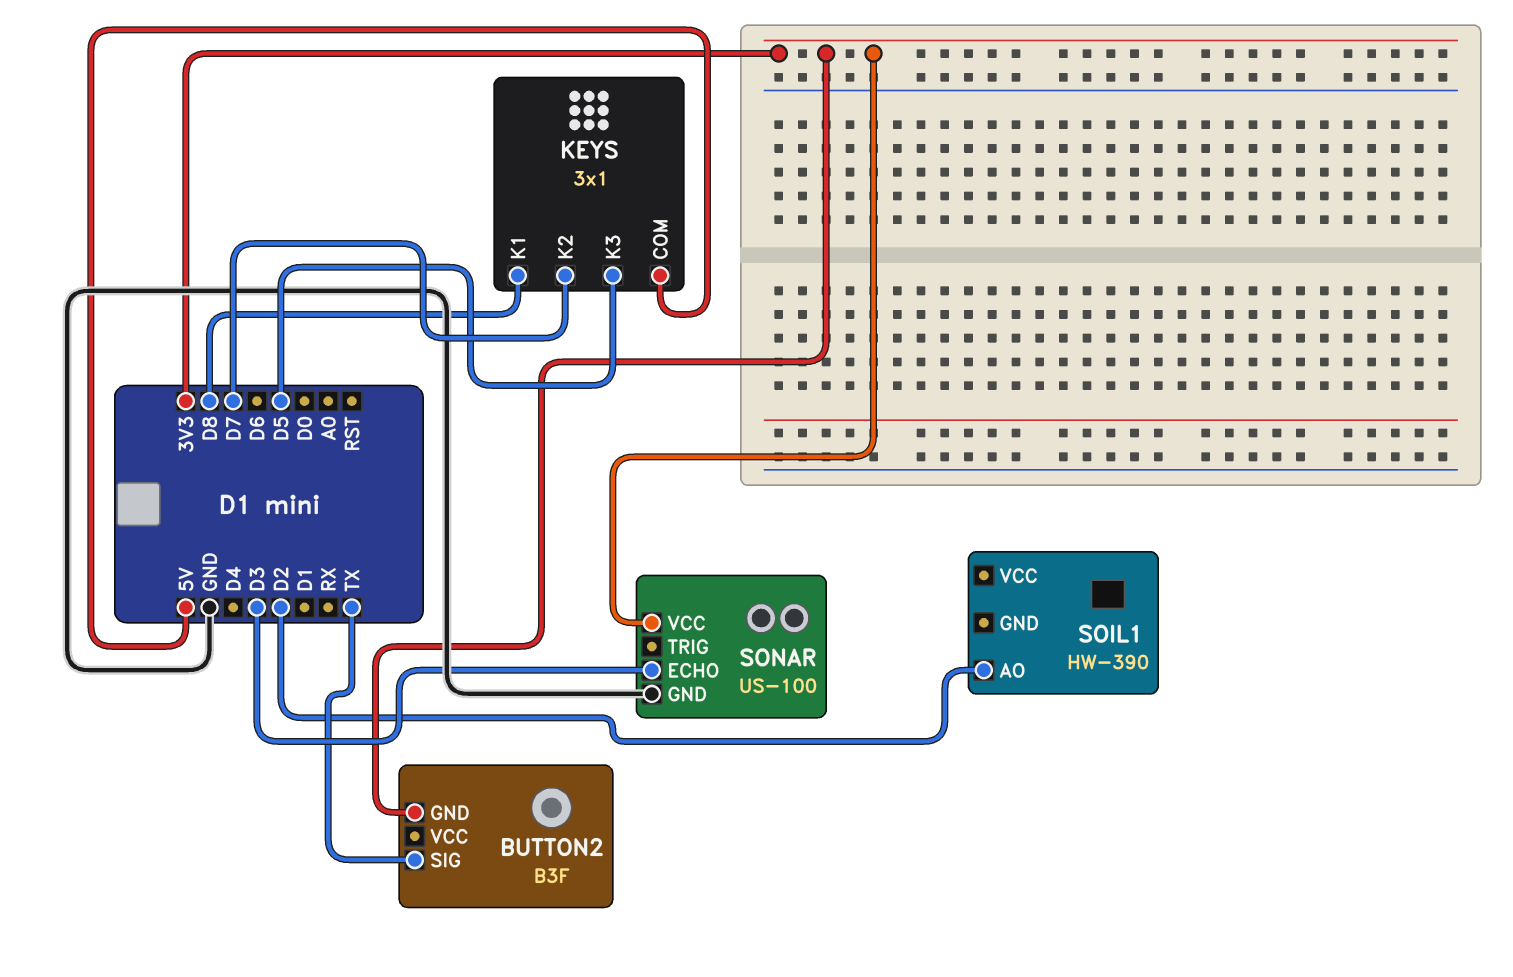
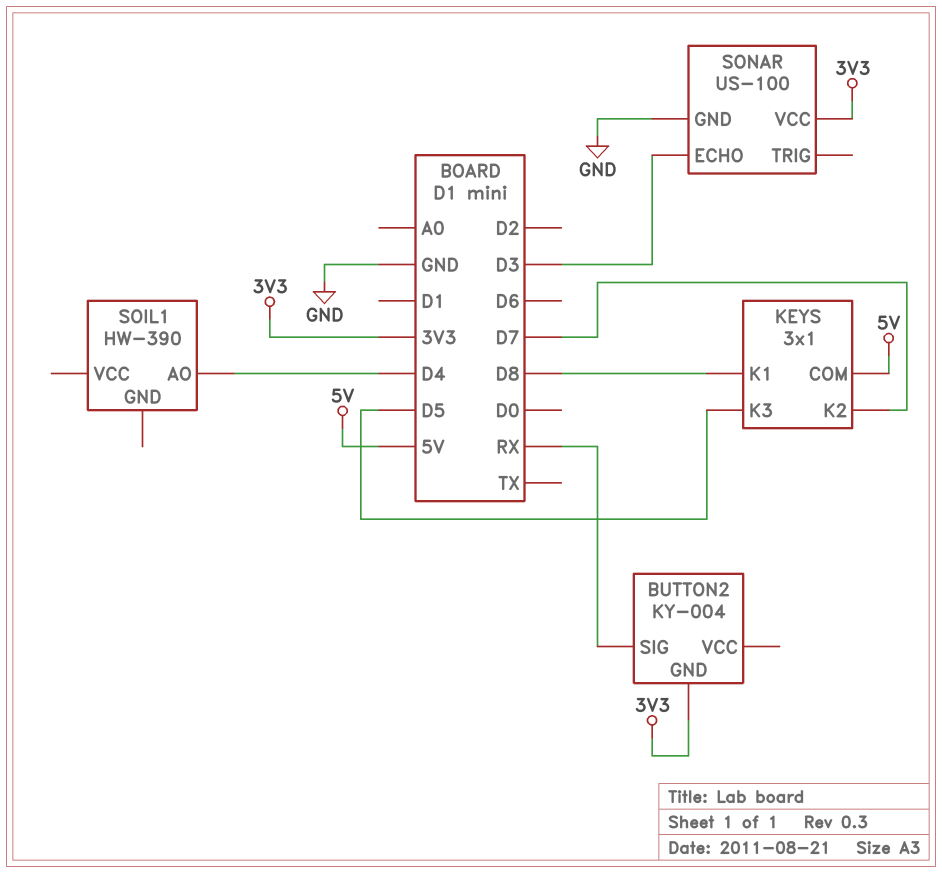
BUTTON2: B3F -> KY-004
BUTTON2 pin SIG: TX -> RX
SOIL1 pin AO: D2 -> D4

